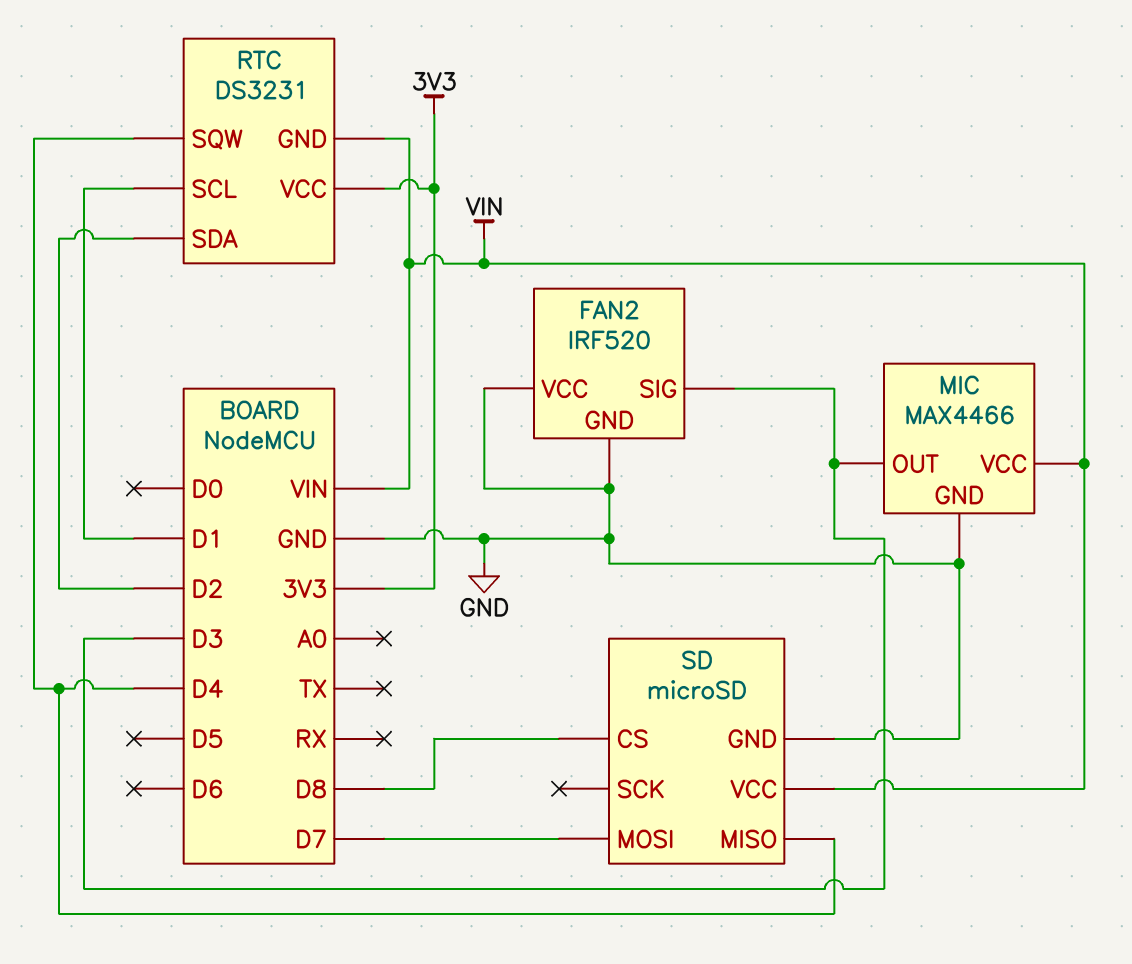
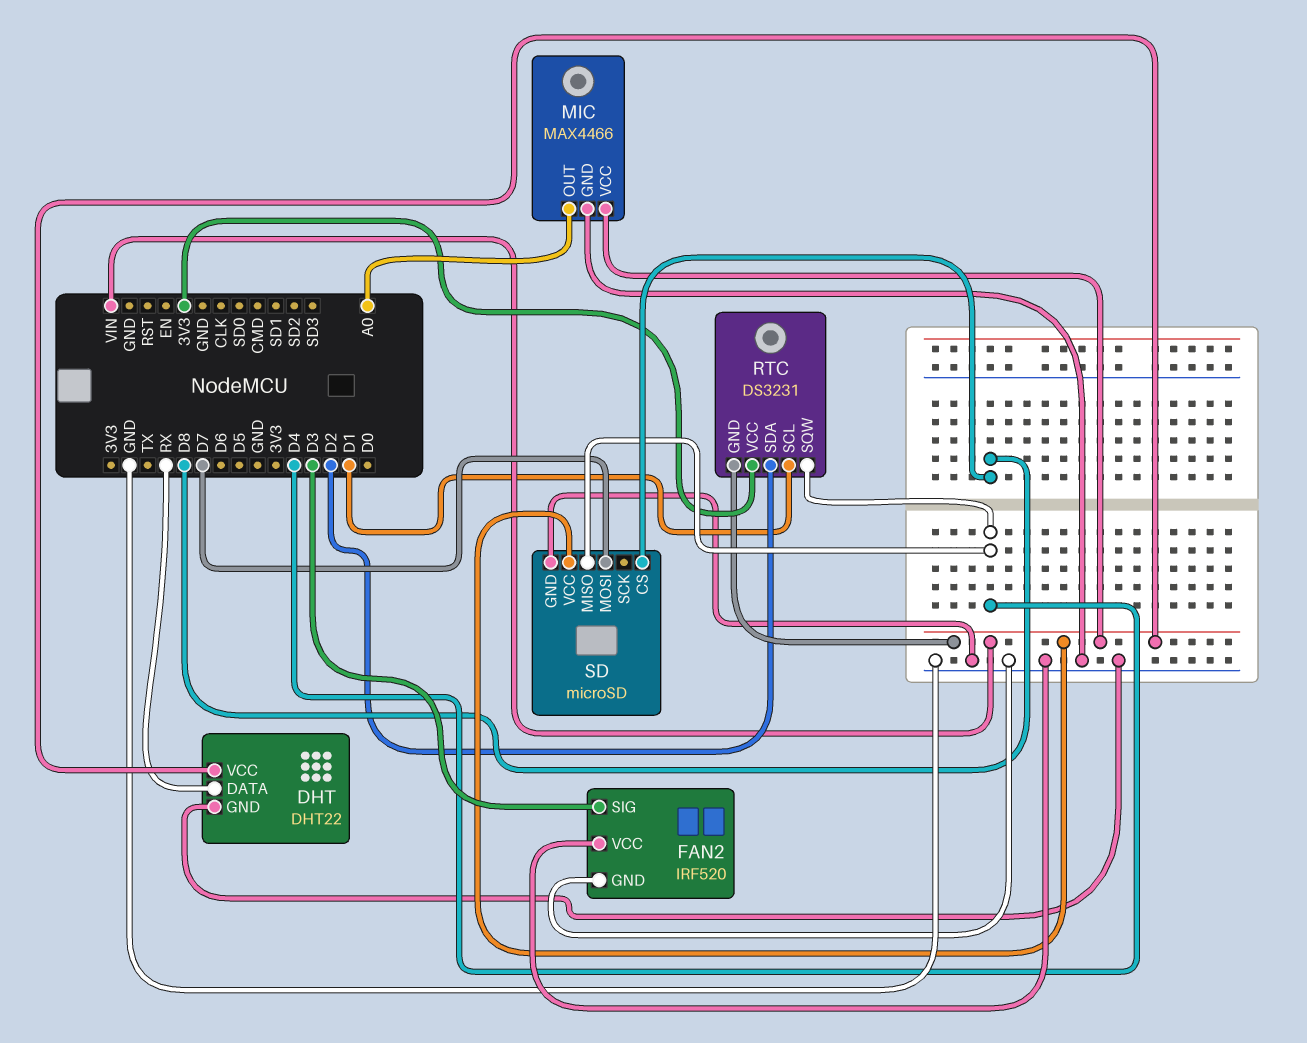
DHT: none -> DHT22
DHT pin DATA: none -> RX
DHT pin GND: none -> GND
DHT pin VCC: none -> VIN
MIC pin OUT: D3 -> A0

